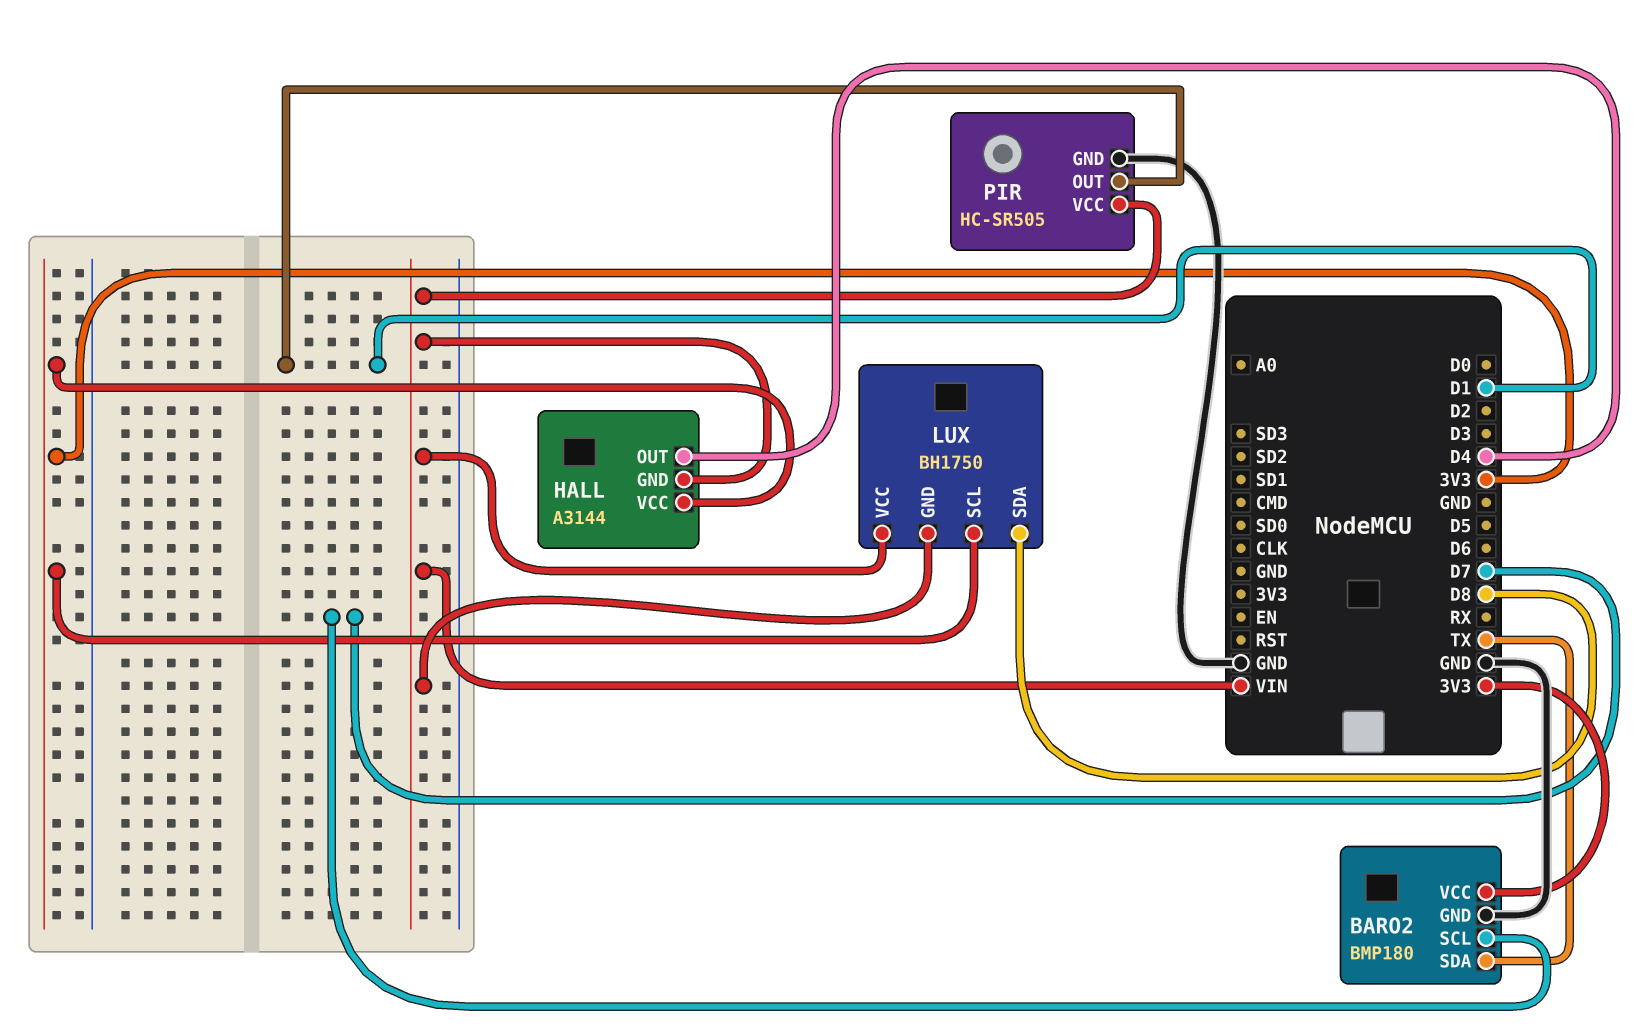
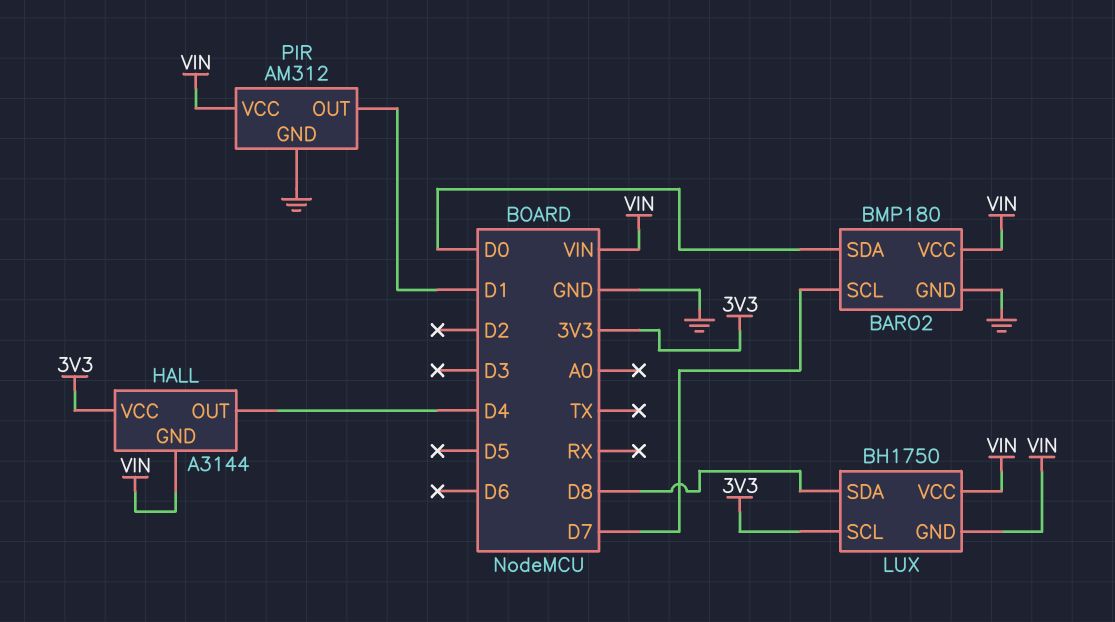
BARO2 pin SDA: TX -> D0
BARO2 pin VCC: 3V3 -> VIN
PIR: HC-SR505 -> AM312

